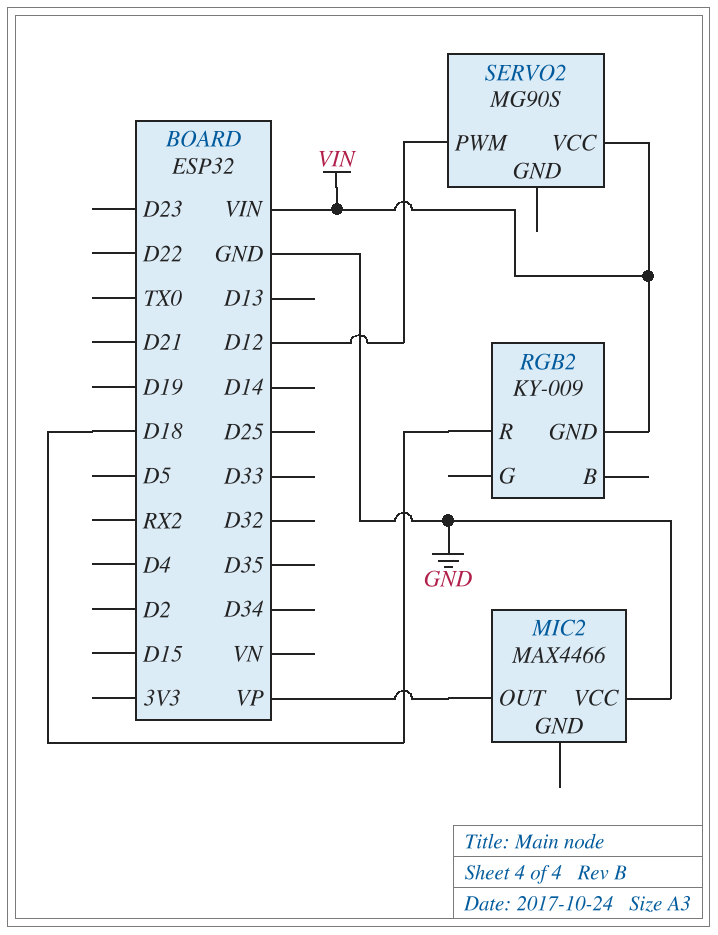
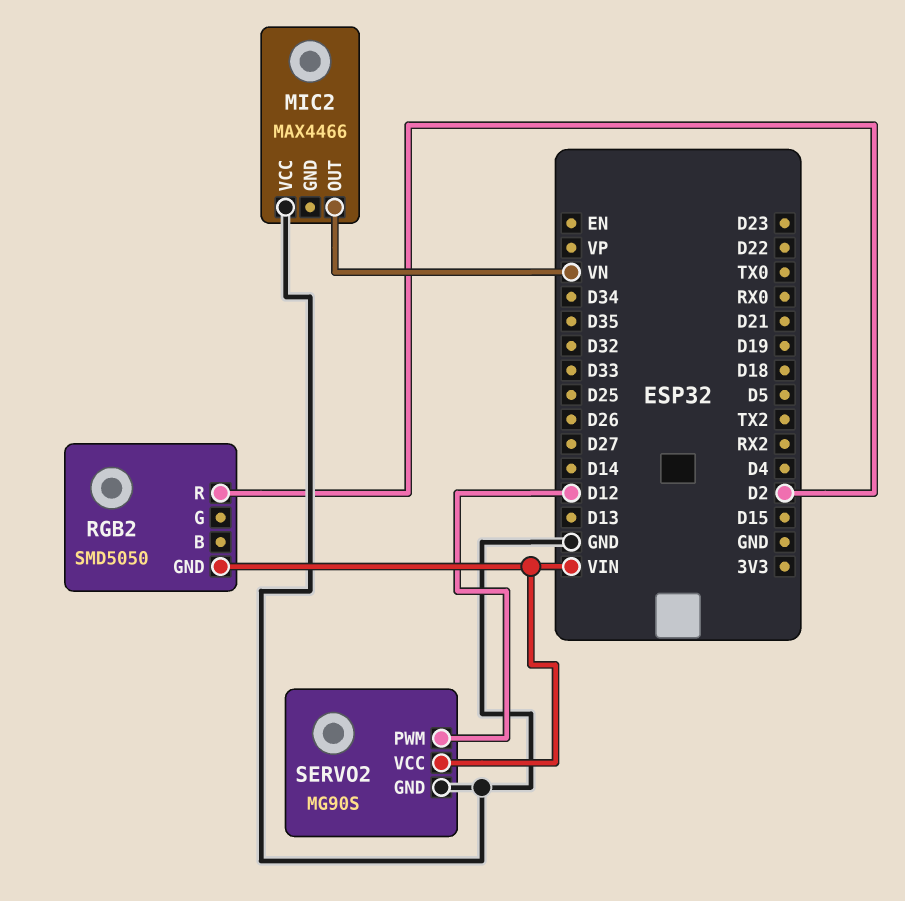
MIC2 pin OUT: VP -> VN
RGB2: KY-009 -> SMD5050
RGB2 pin R: D18 -> D2
SERVO2 pin GND: none -> GND

